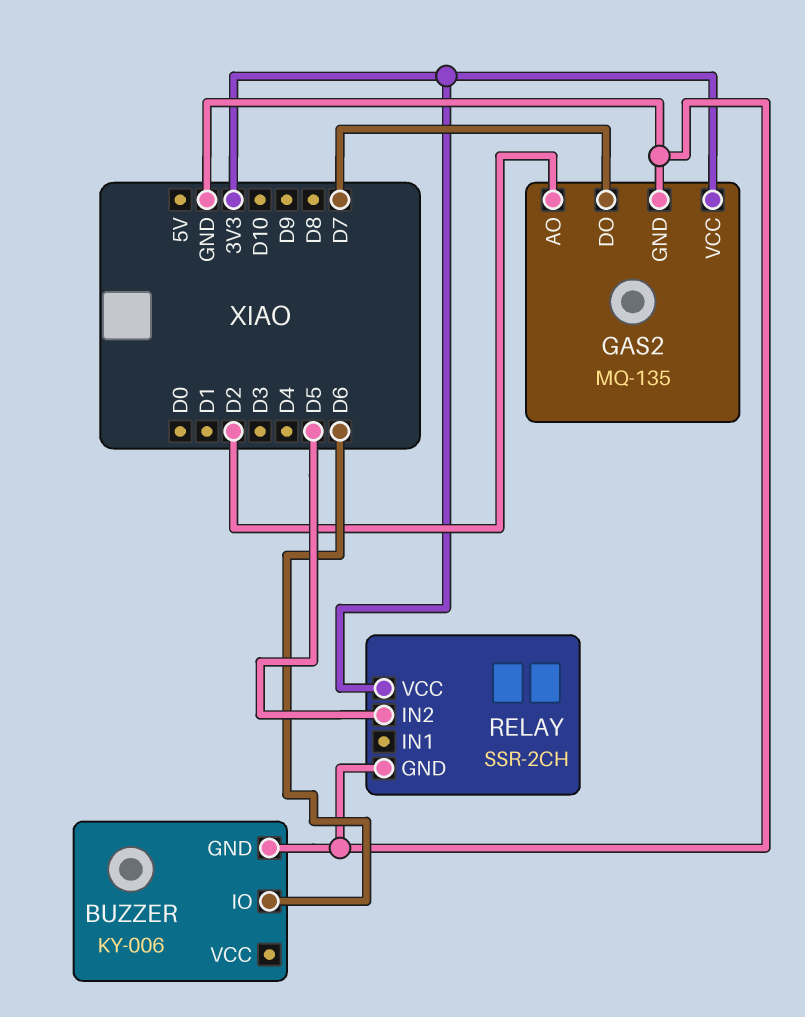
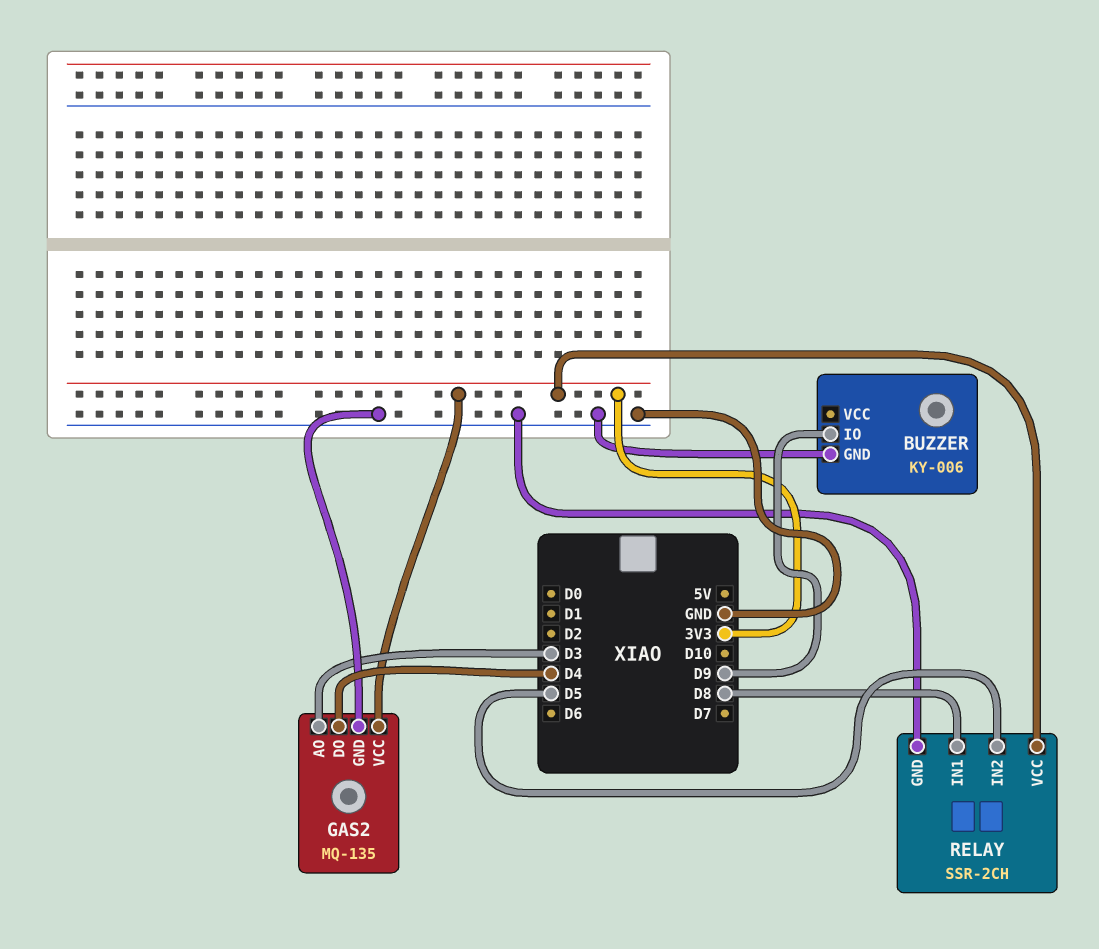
BUZZER pin IO: D6 -> D9
GAS2 pin AO: D2 -> D3
GAS2 pin DO: D7 -> D4
RELAY pin IN1: none -> D8

